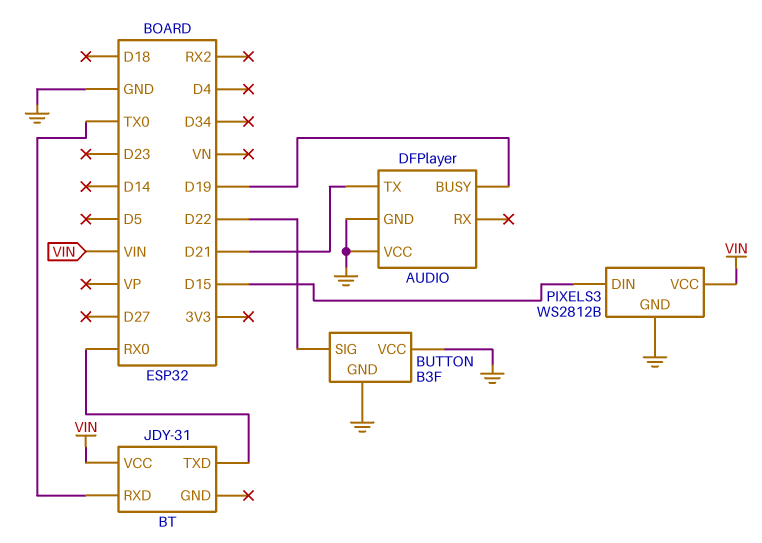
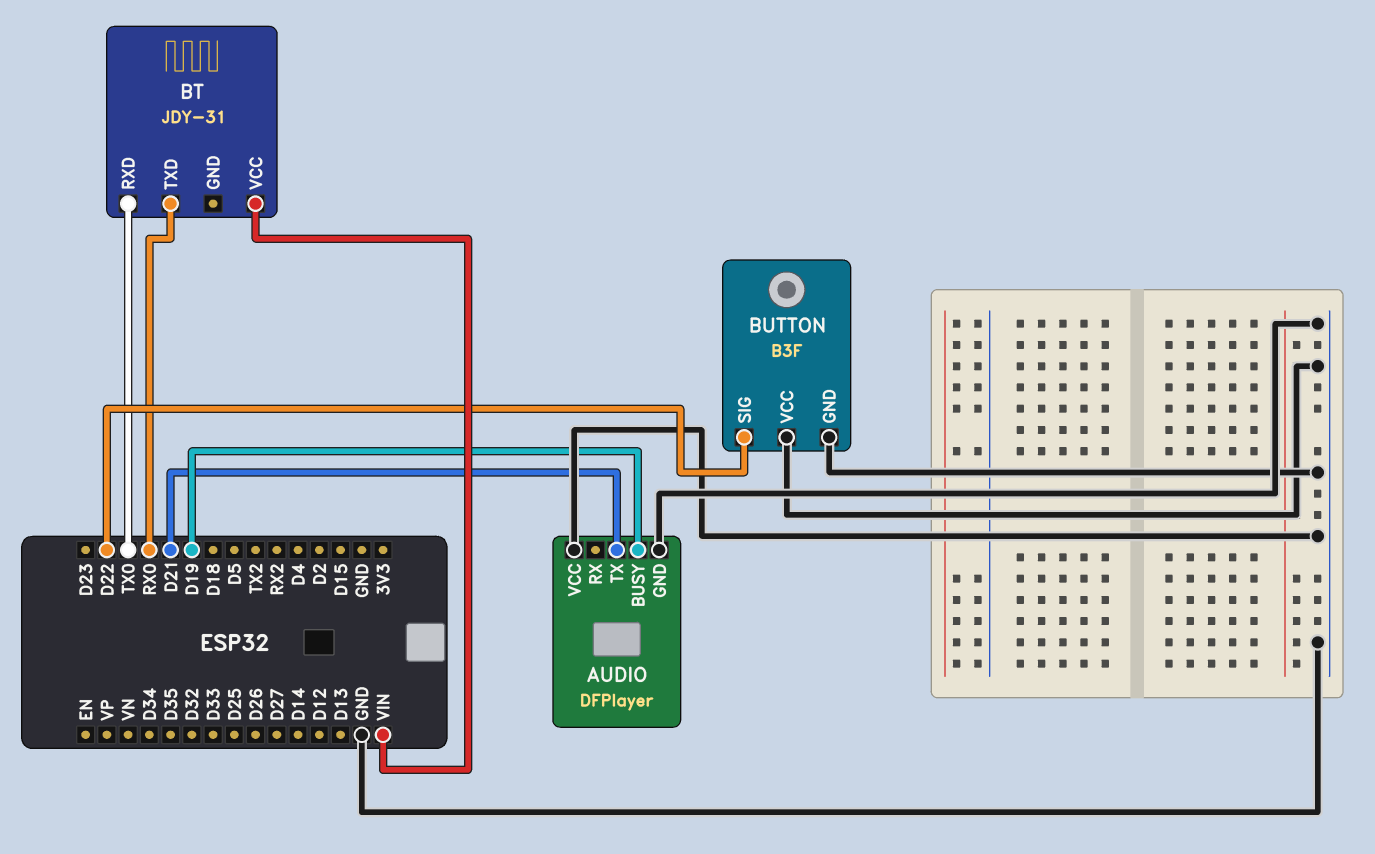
PIXELS3: WS2812B -> none
PIXELS3 pin DIN: D15 -> none
PIXELS3 pin GND: GND -> none
PIXELS3 pin VCC: VIN -> none

